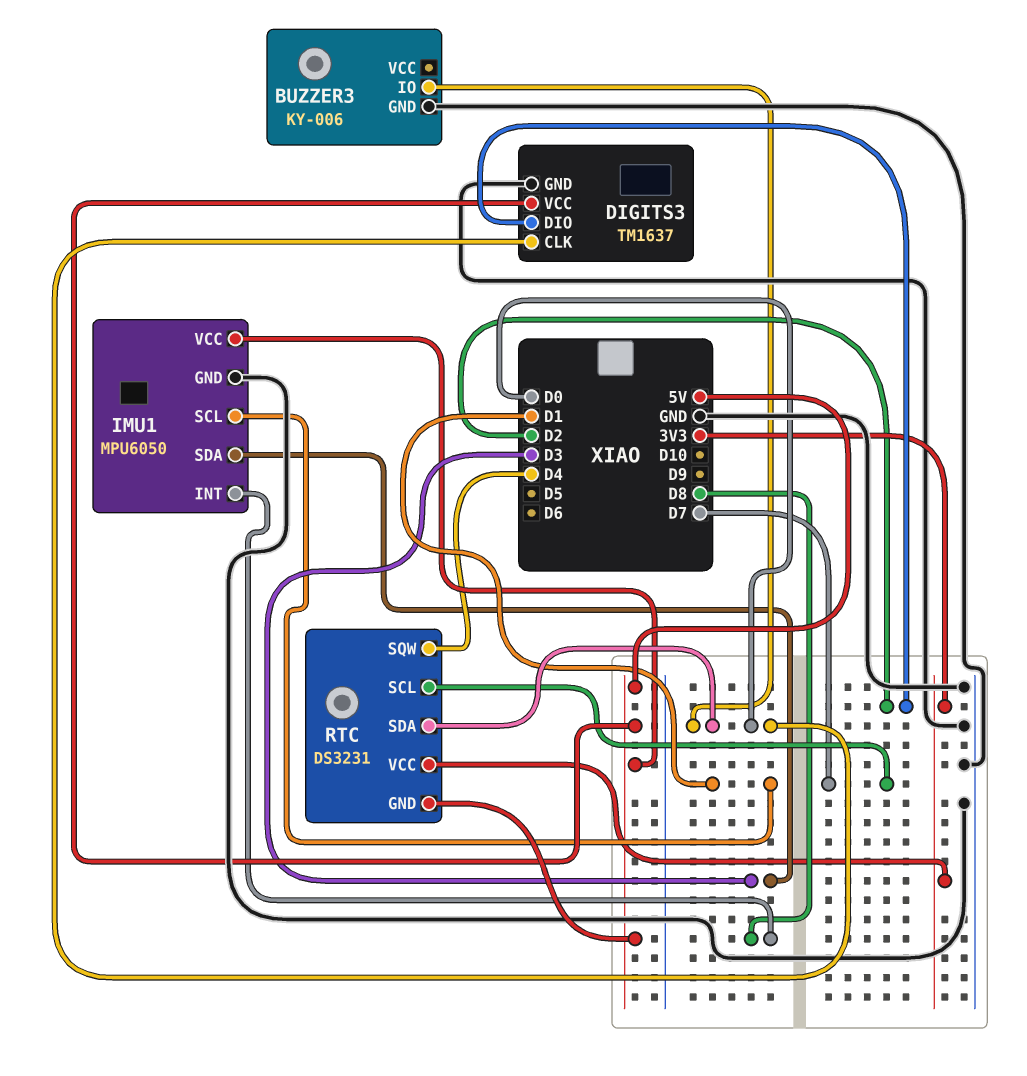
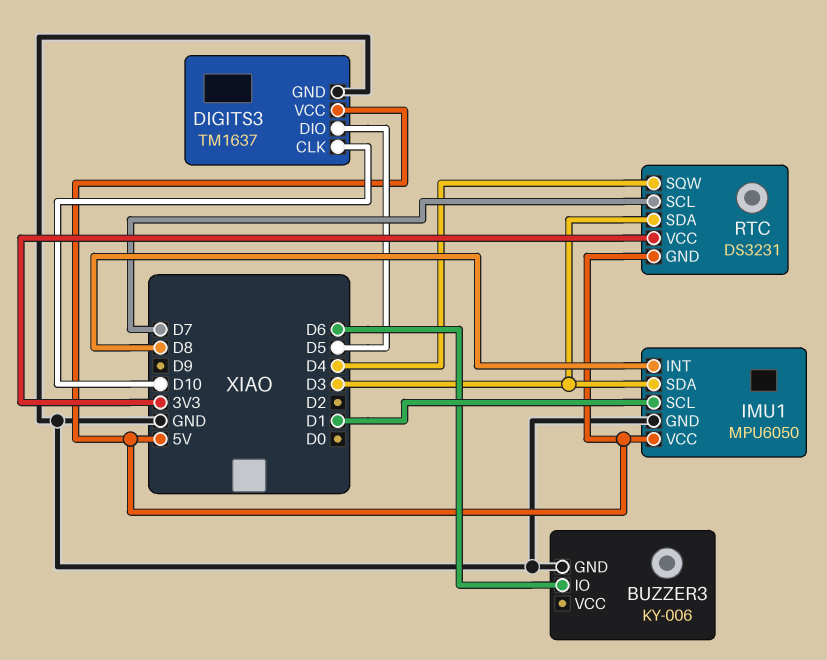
BUZZER3 pin IO: D0 -> D6
DIGITS3 pin CLK: D0 -> D10
DIGITS3 pin DIO: D2 -> D5
RTC pin SDA: D0 -> D3

